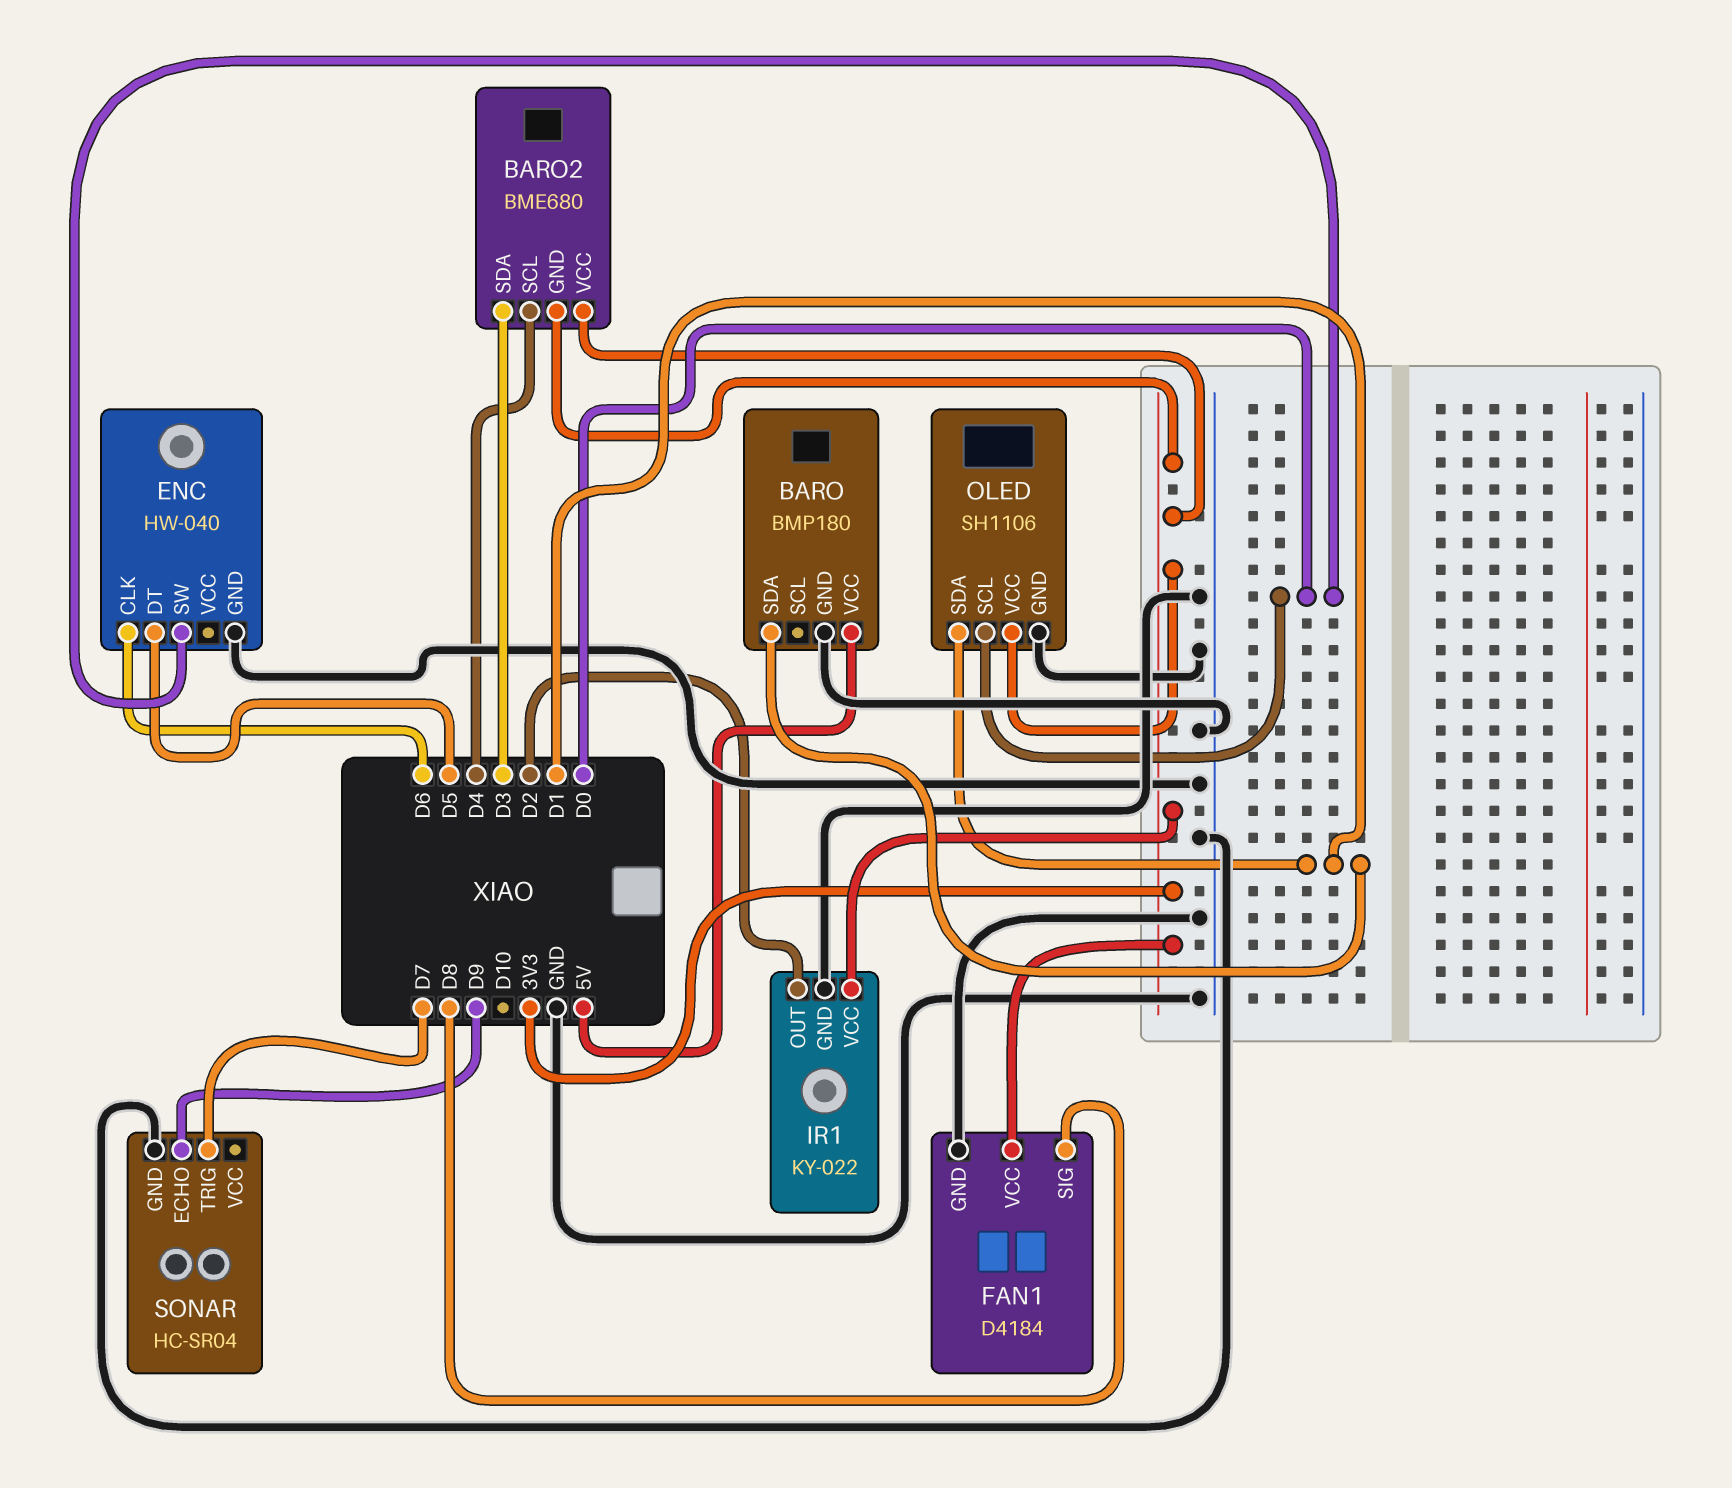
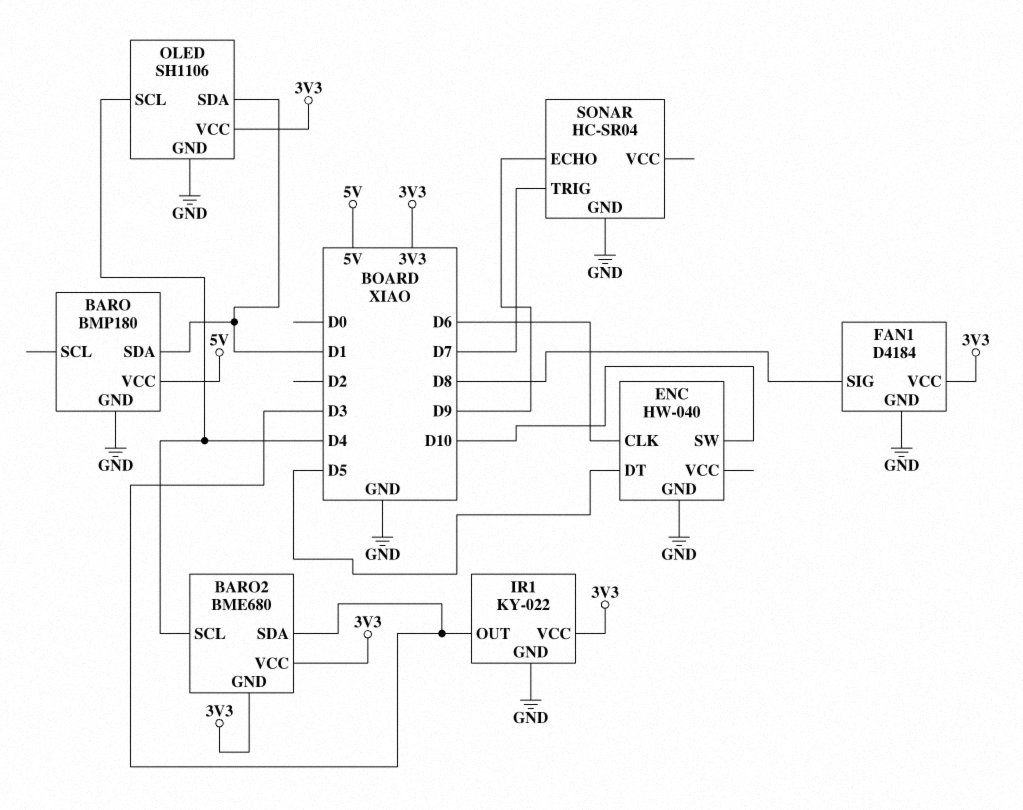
ENC pin SW: D0 -> D10
IR1 pin OUT: D2 -> D3
OLED pin SCL: D0 -> D4

